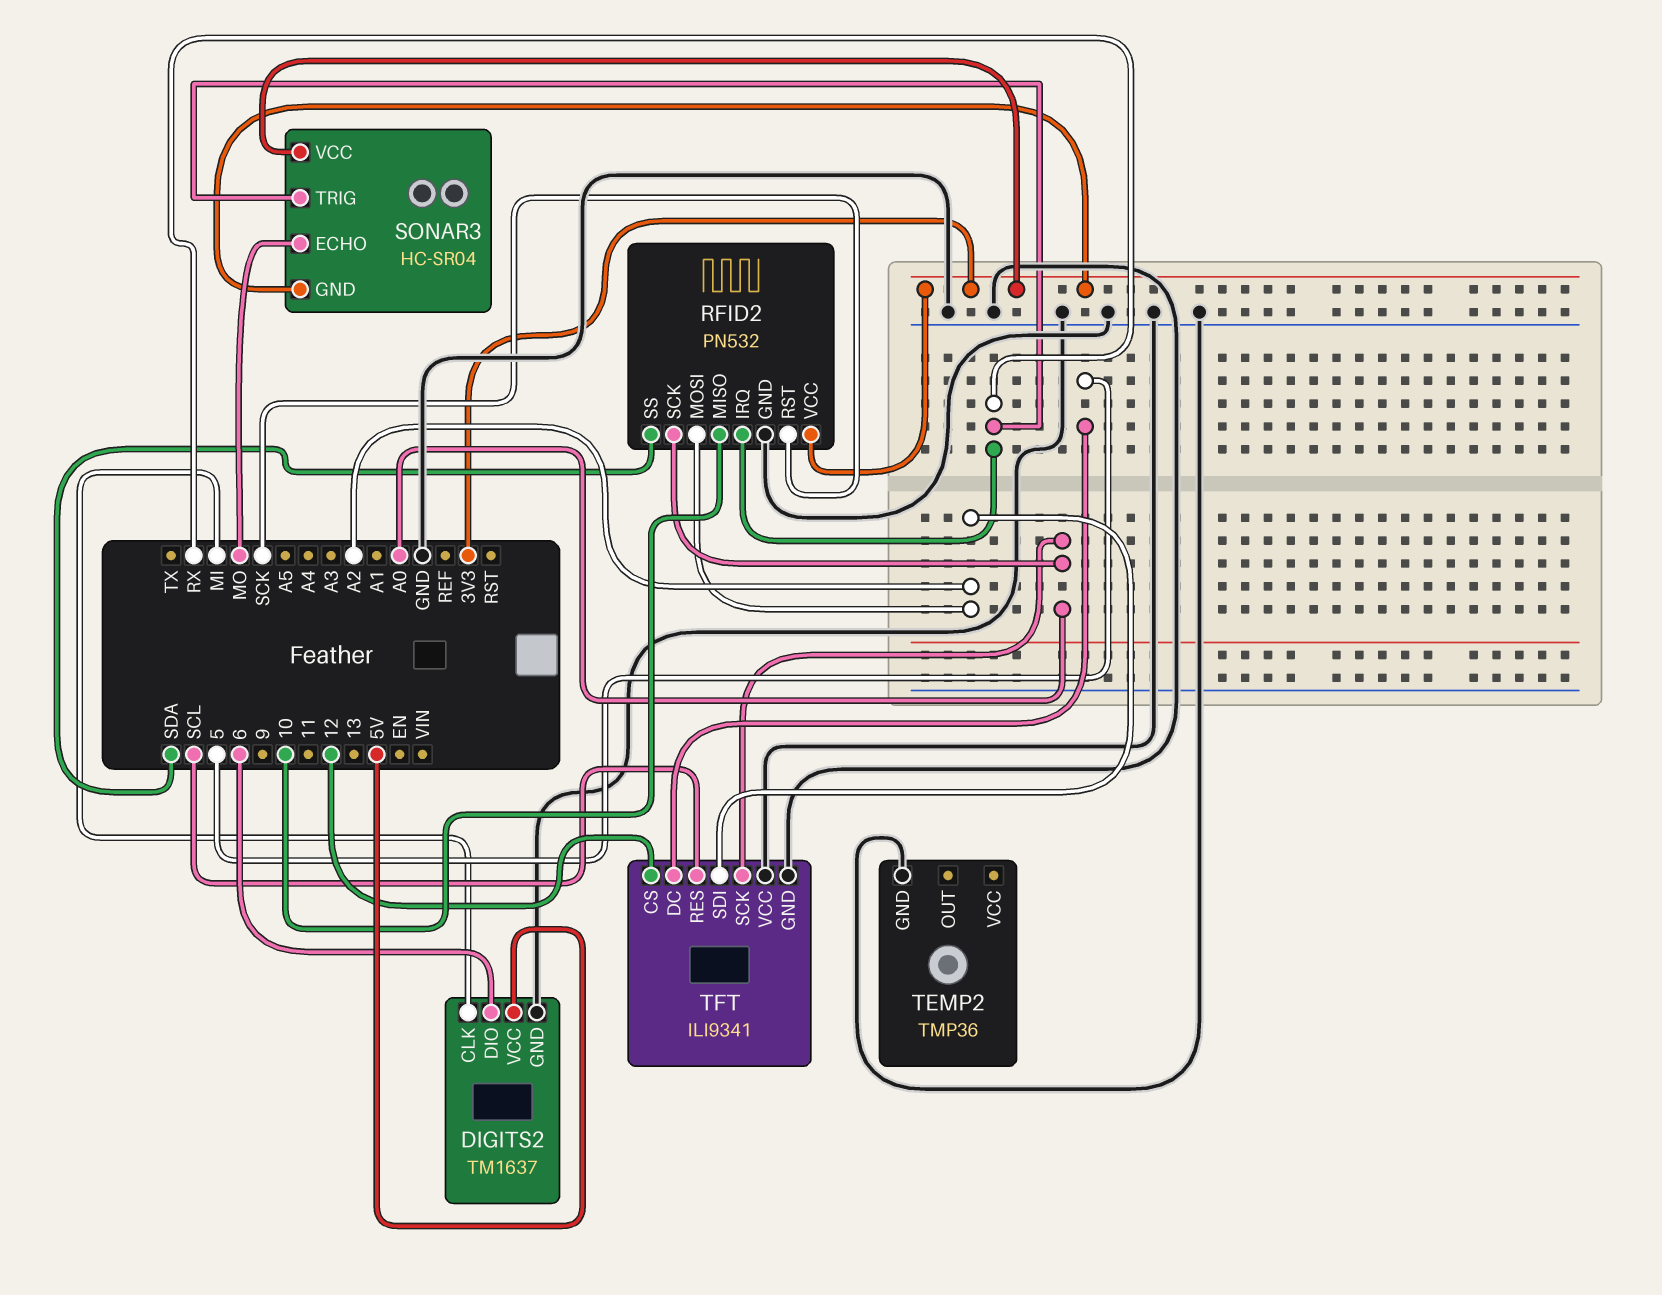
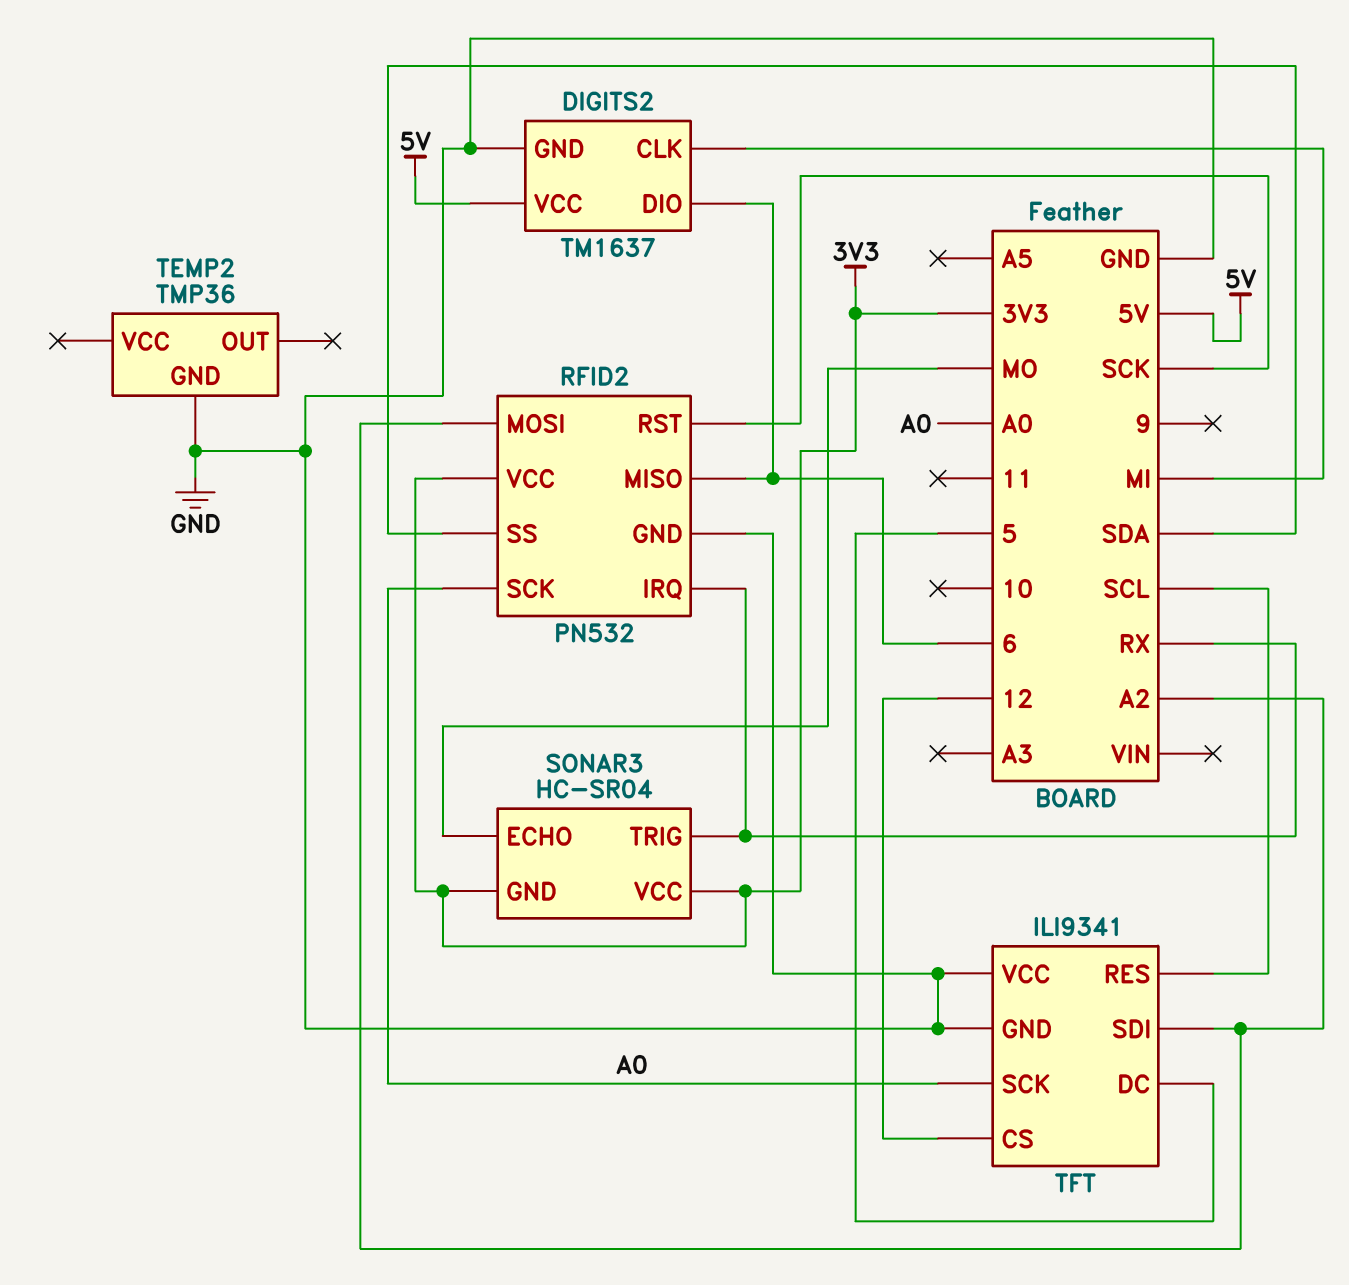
RFID2 pin MISO: 10 -> 6

